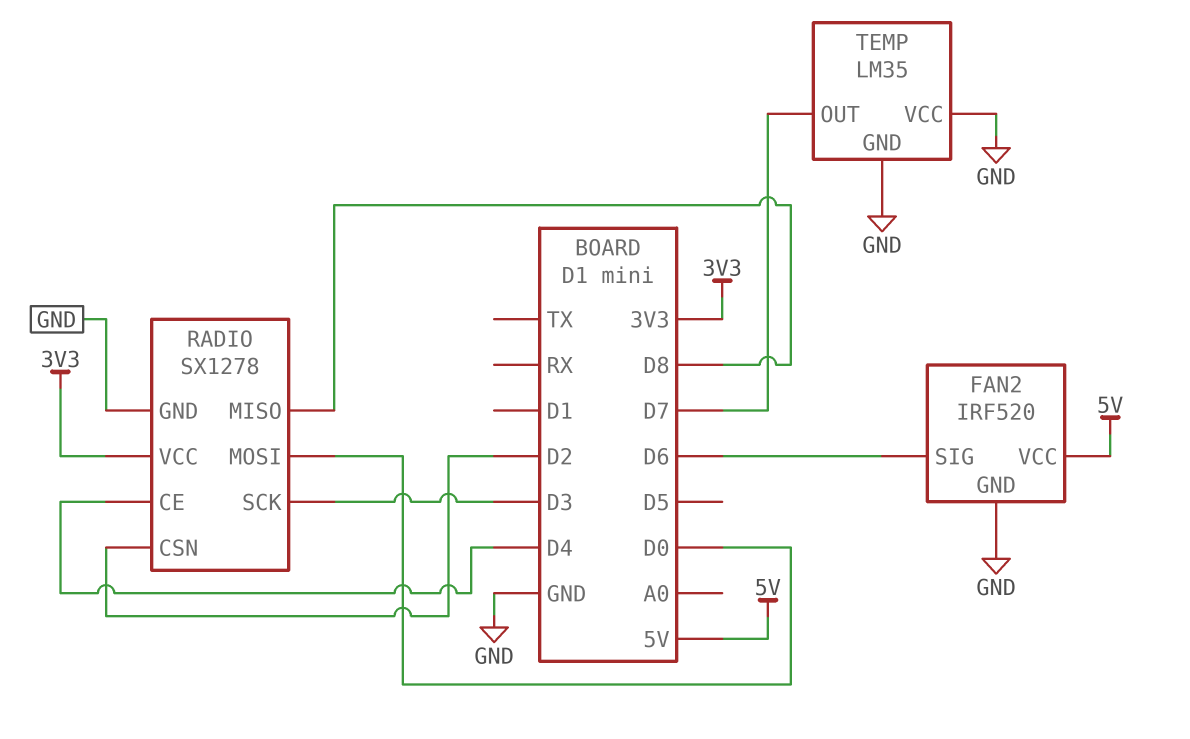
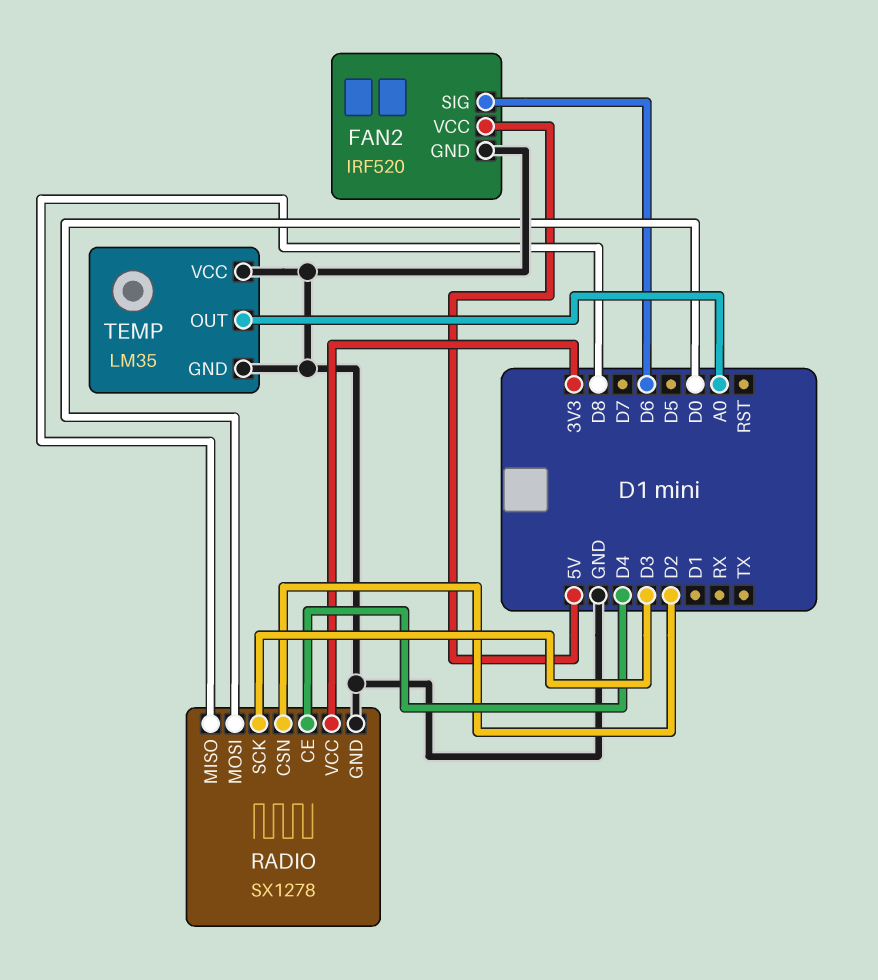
TEMP pin OUT: D7 -> A0

